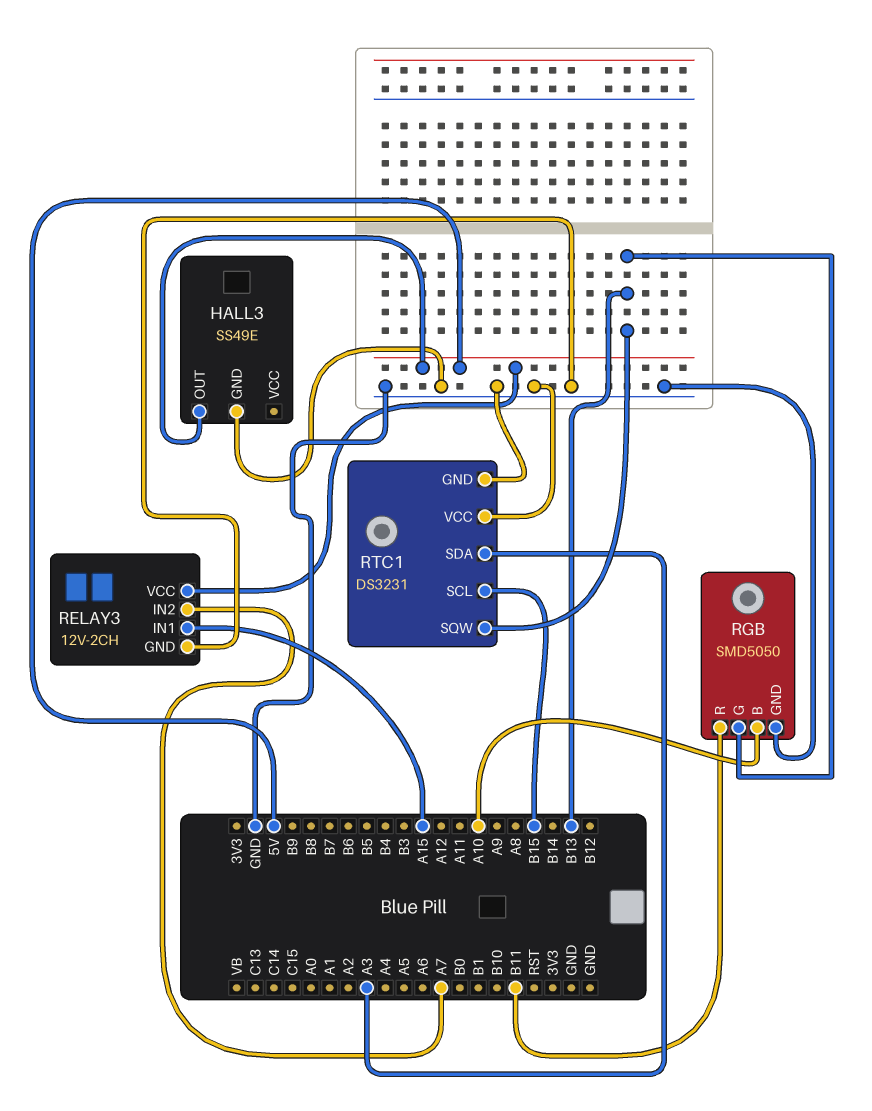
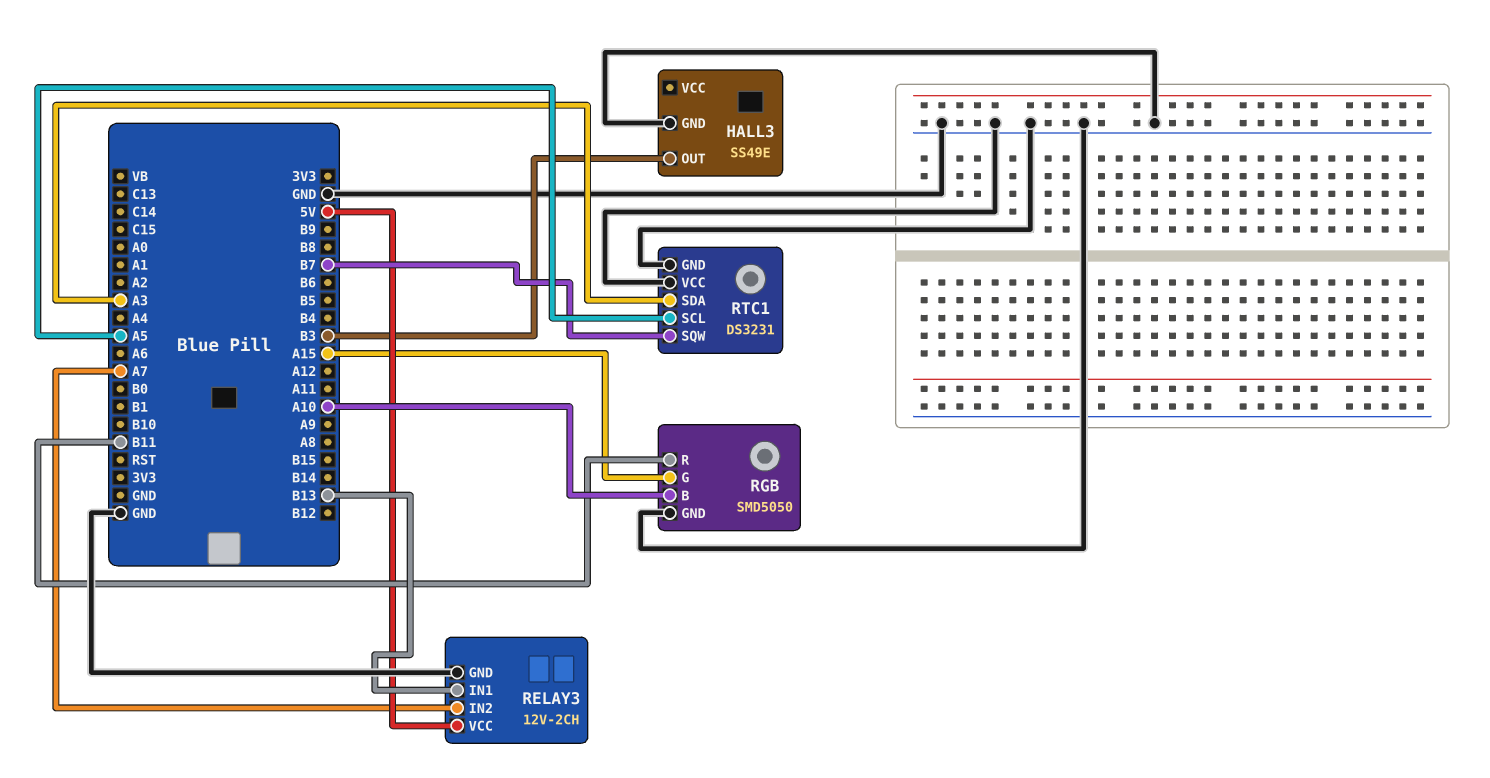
HALL3 pin OUT: 5V -> B3
RELAY3 pin IN1: A15 -> B13
RGB pin G: B13 -> A15
RTC1 pin SCL: B15 -> A5
RTC1 pin SQW: B13 -> B7

